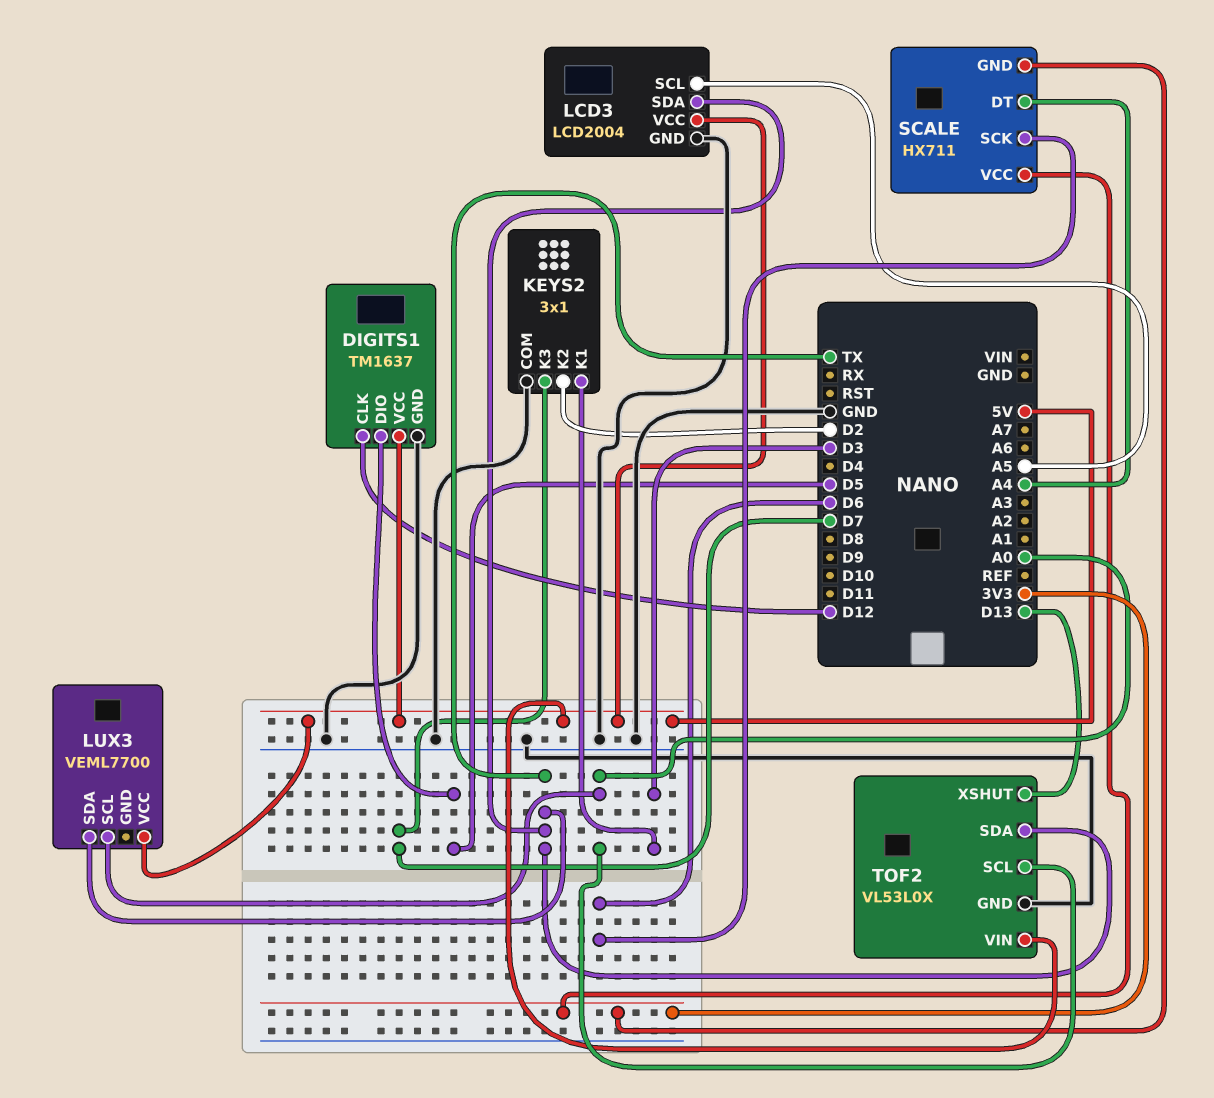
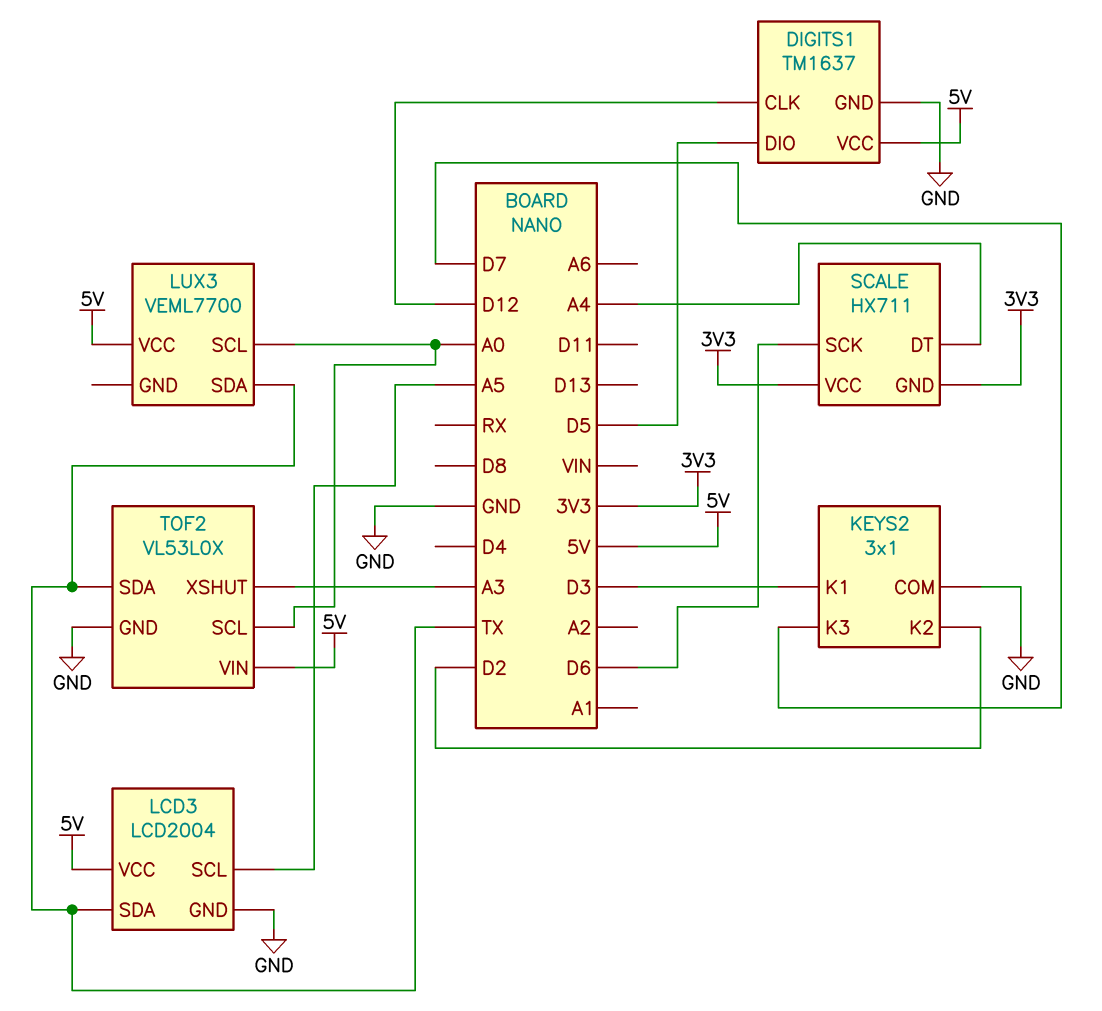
TOF2 pin XSHUT: D13 -> A3

